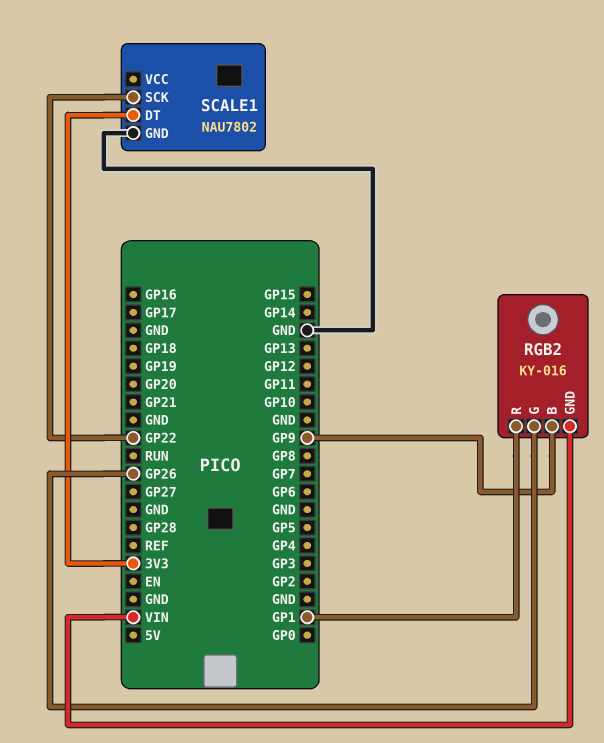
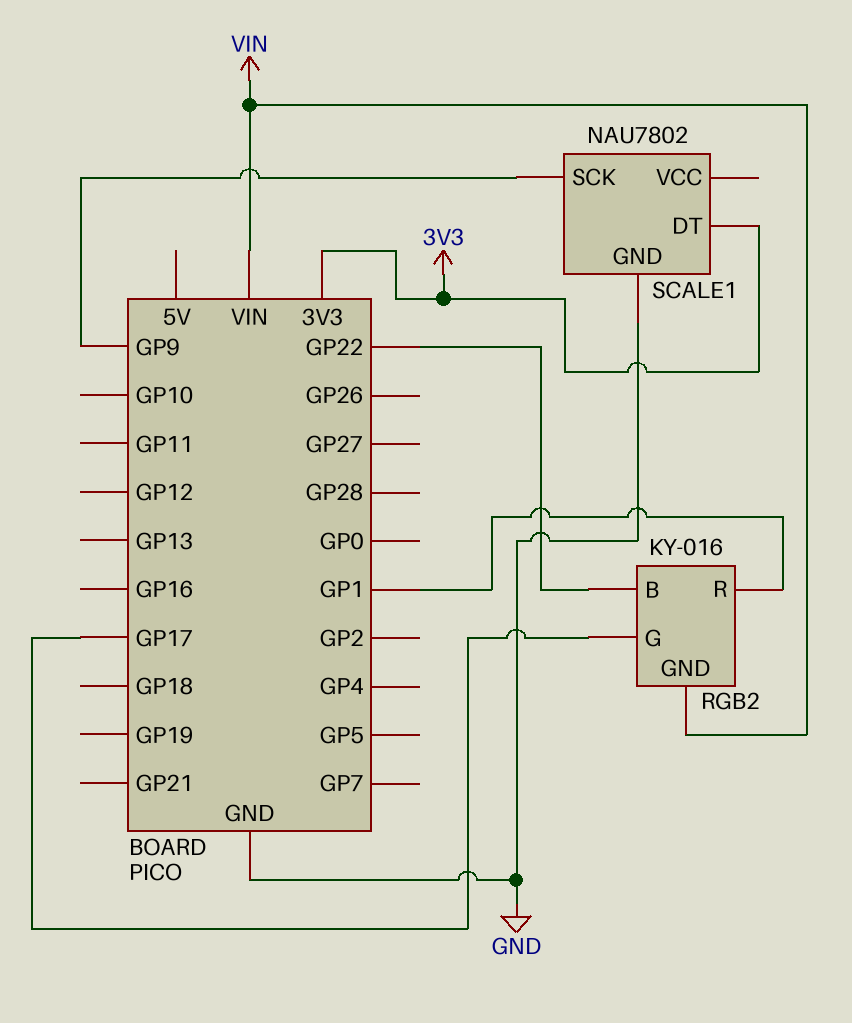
RGB2 pin B: GP9 -> GP22
RGB2 pin G: GP26 -> GP17
SCALE1 pin SCK: GP22 -> GP9

